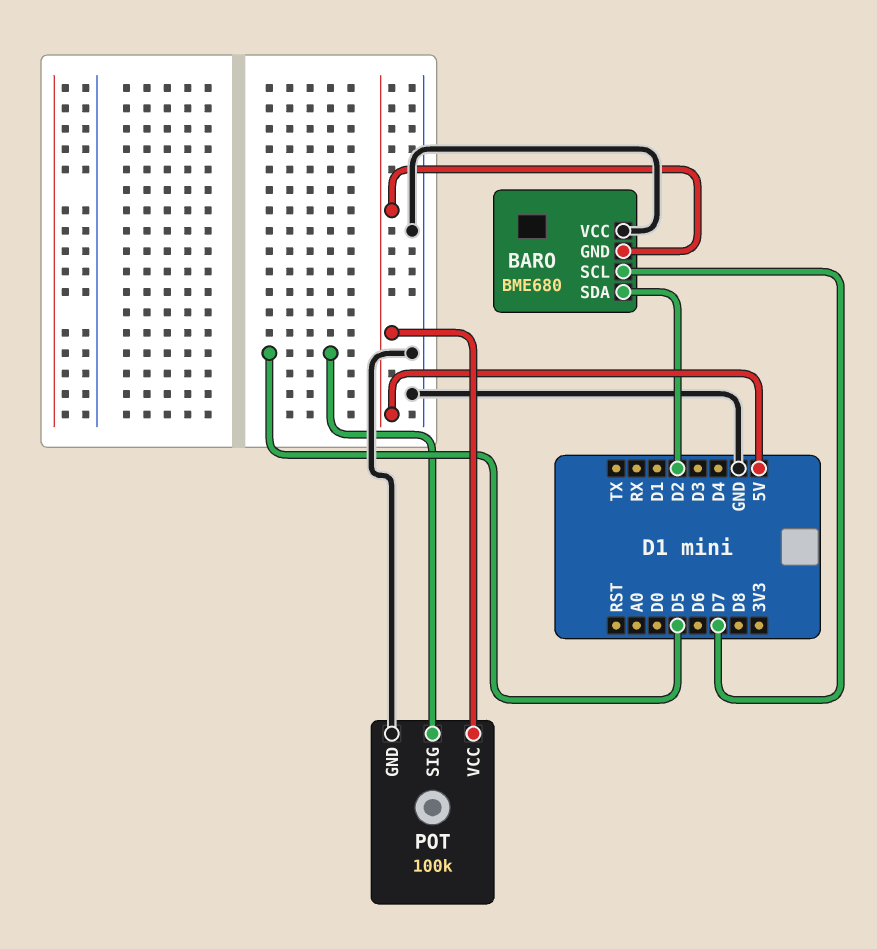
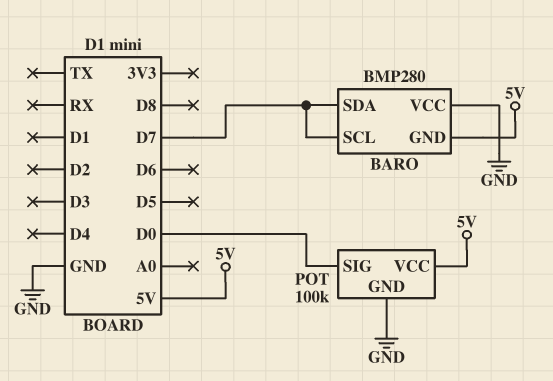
BARO: BME680 -> BMP280
BARO pin SDA: D2 -> D7
POT pin SIG: D5 -> D0

